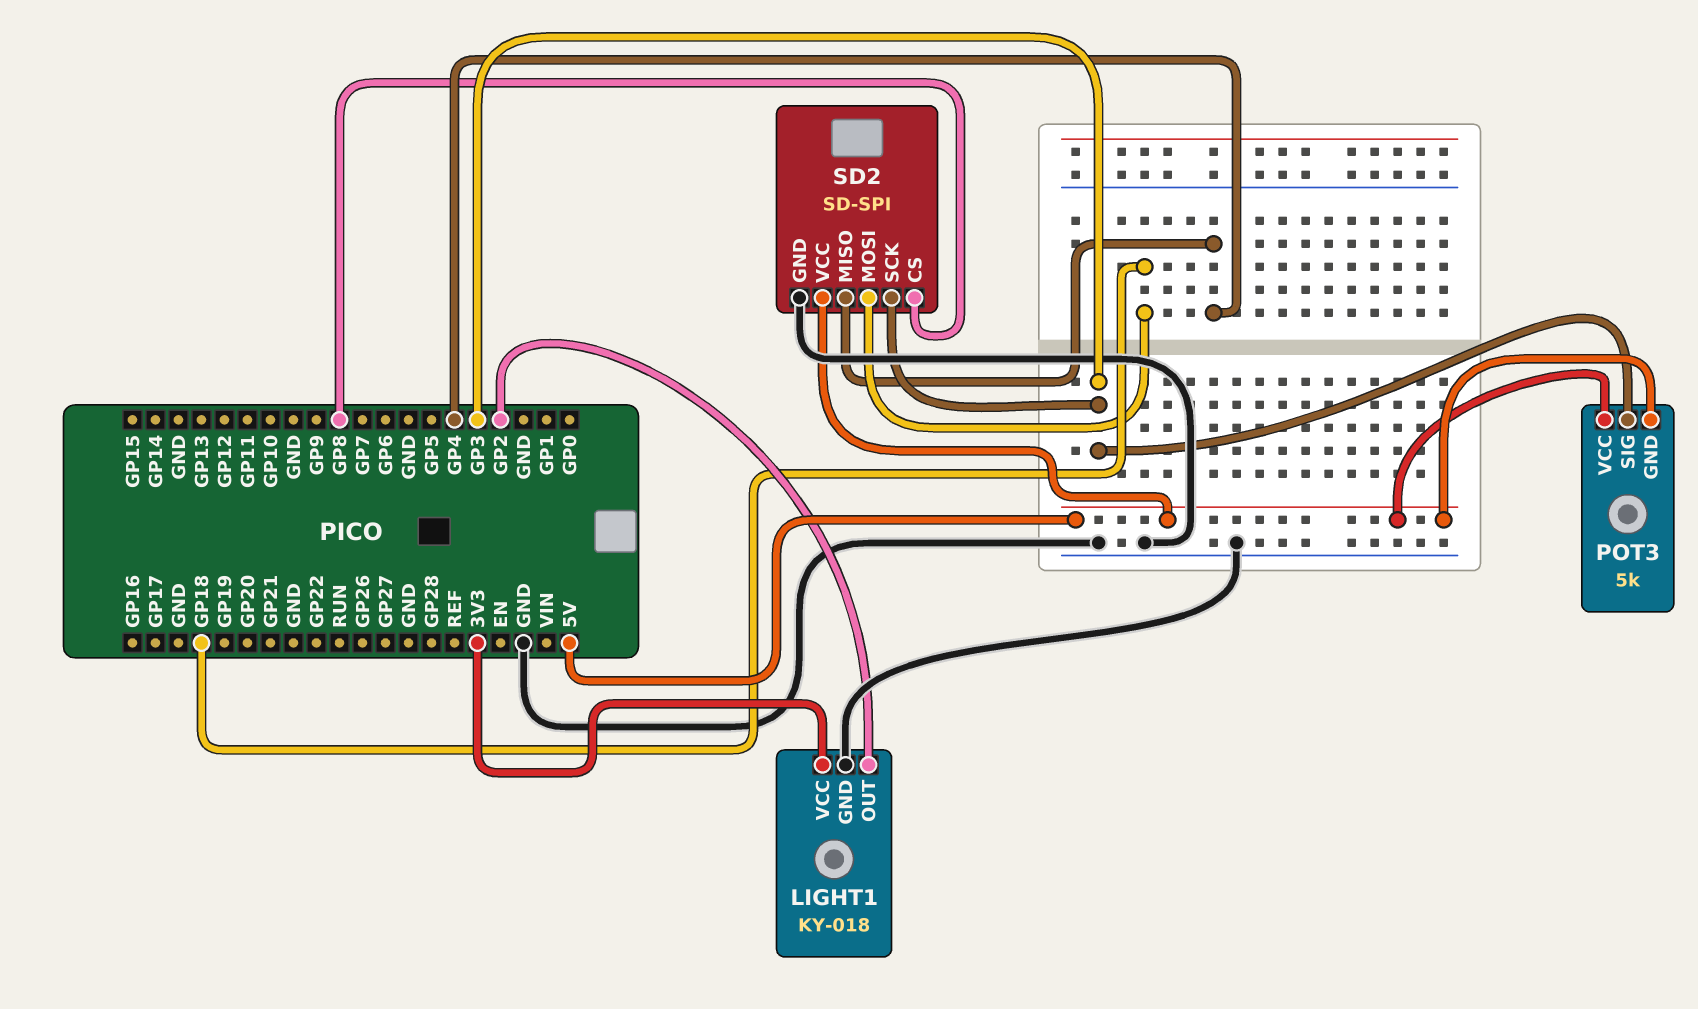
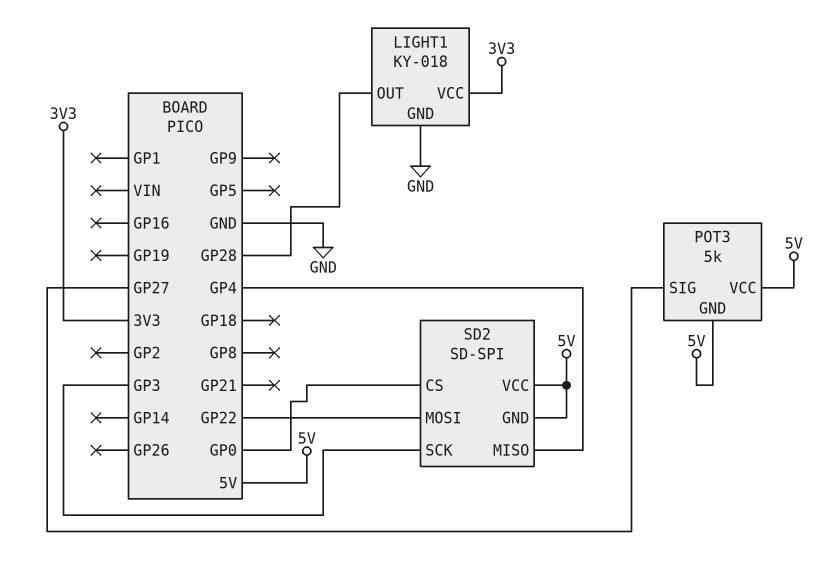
LIGHT1 pin OUT: GP2 -> GP28
POT3 pin SIG: GP3 -> GP27
SD2 pin CS: GP8 -> GP0
SD2 pin GND: GND -> 5V
SD2 pin MOSI: GP18 -> GP22

